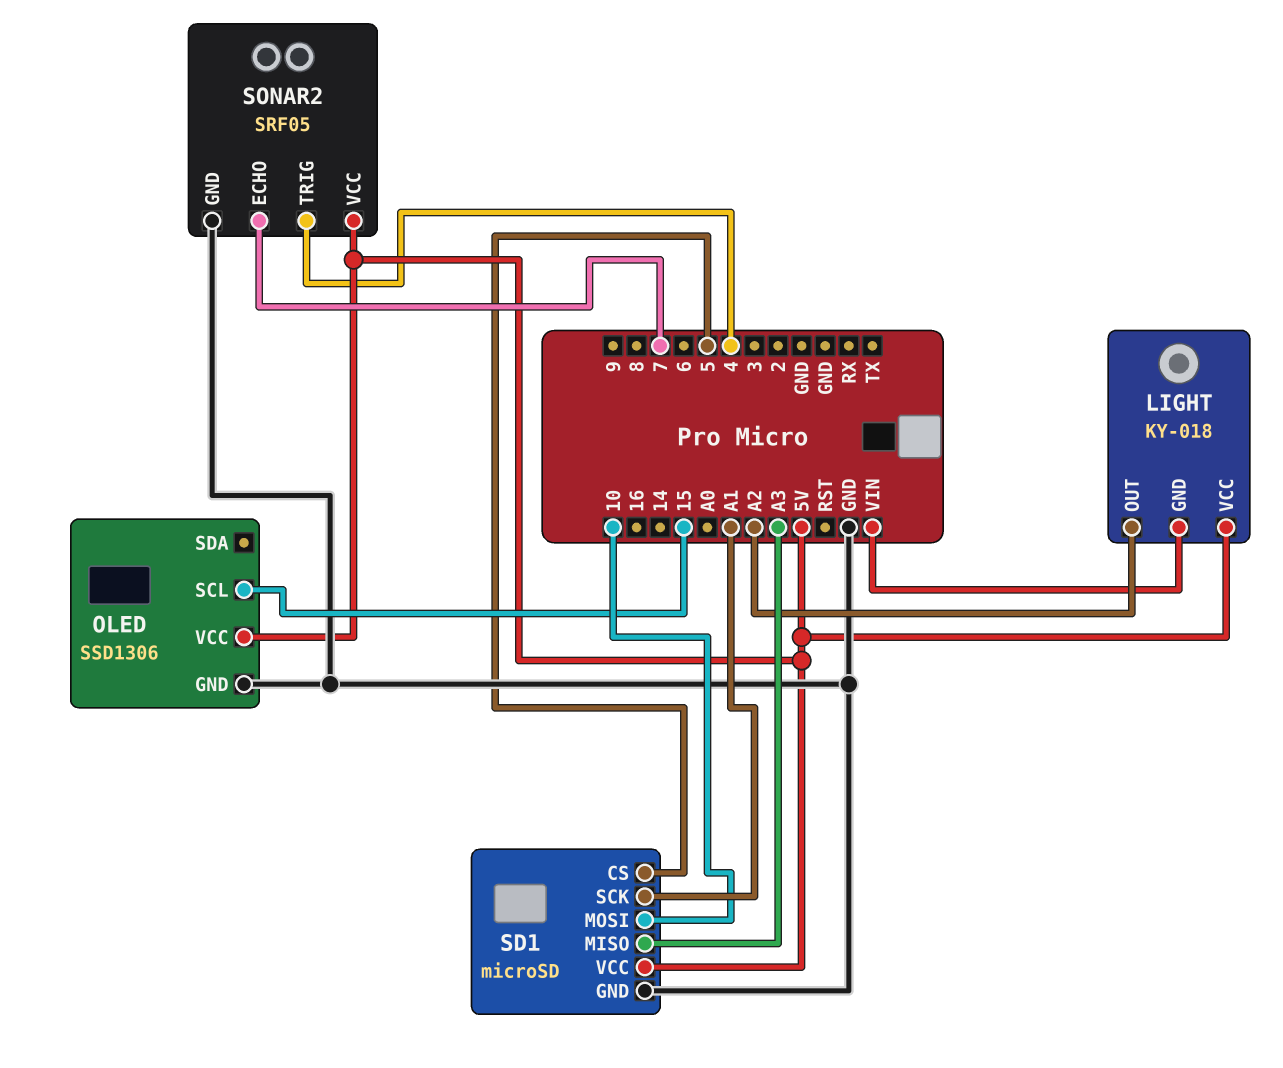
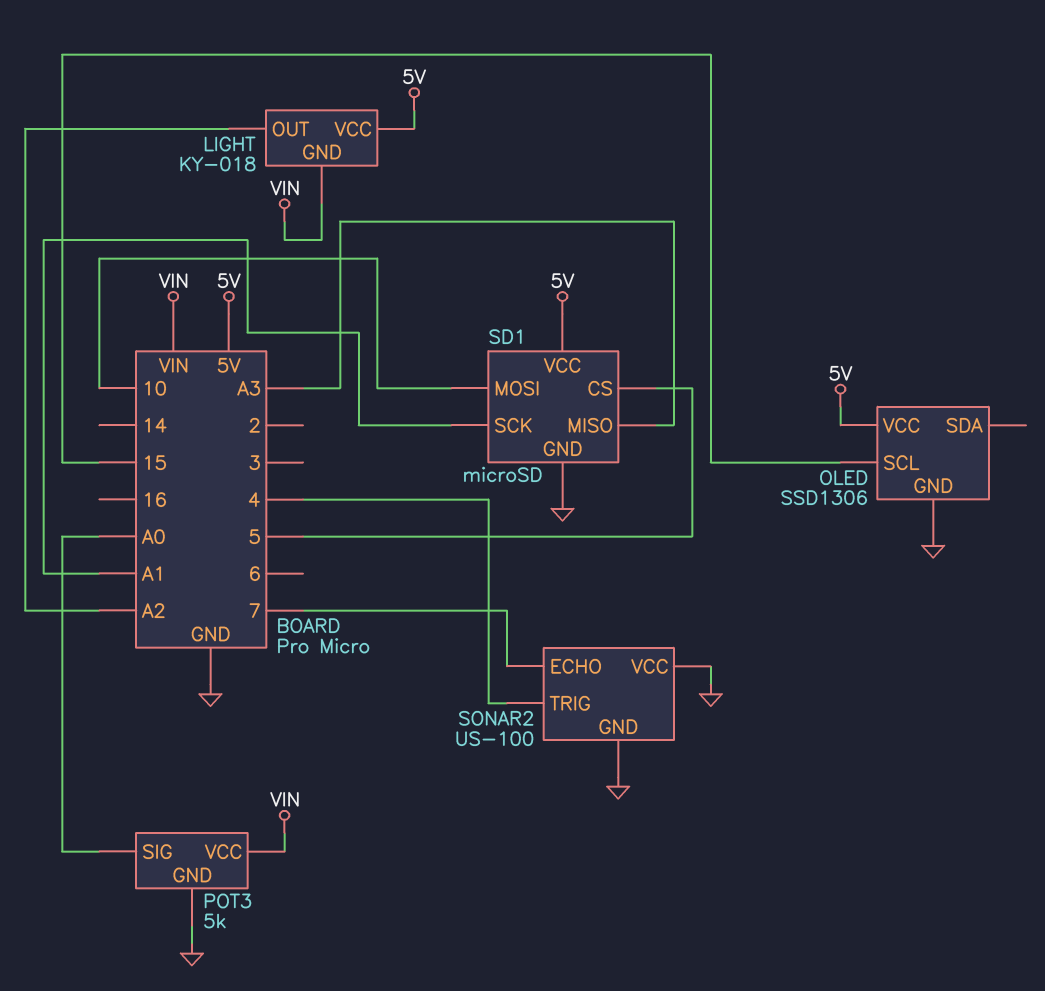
POT3: none -> 5k
POT3 pin GND: none -> GND
POT3 pin SIG: none -> A0
POT3 pin VCC: none -> VIN
SONAR2: SRF05 -> US-100
SONAR2 pin VCC: 5V -> GND

